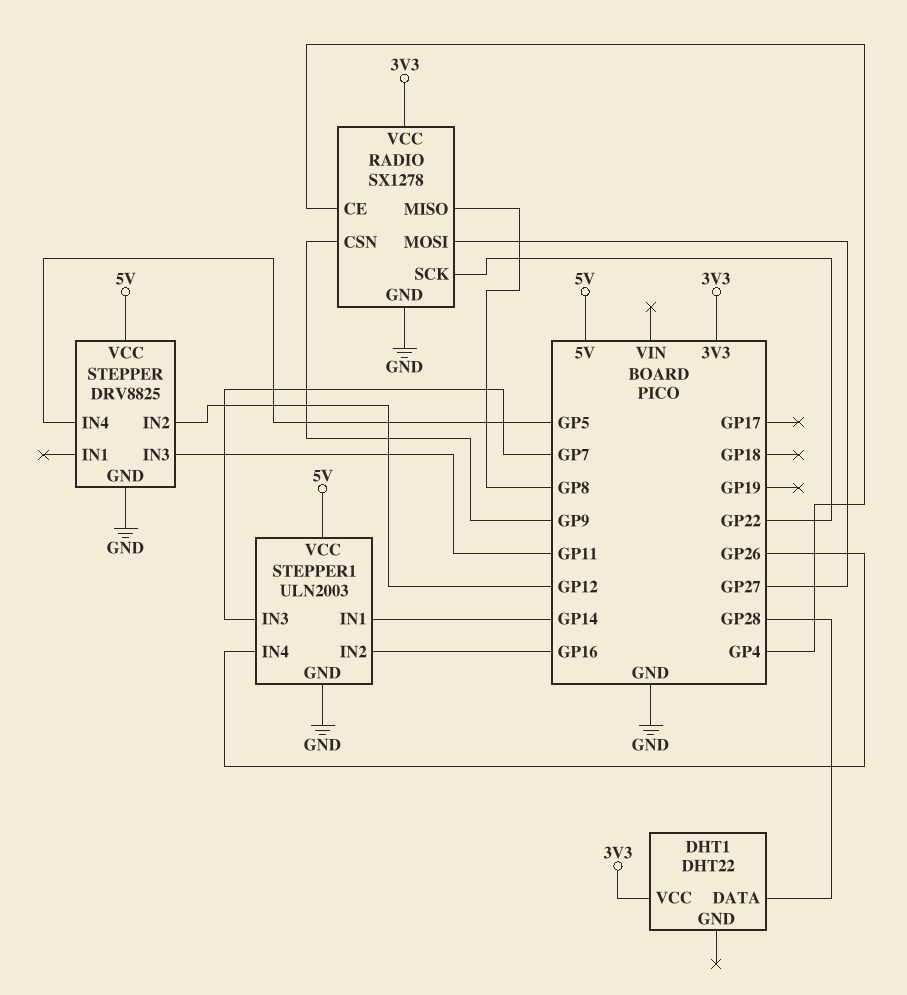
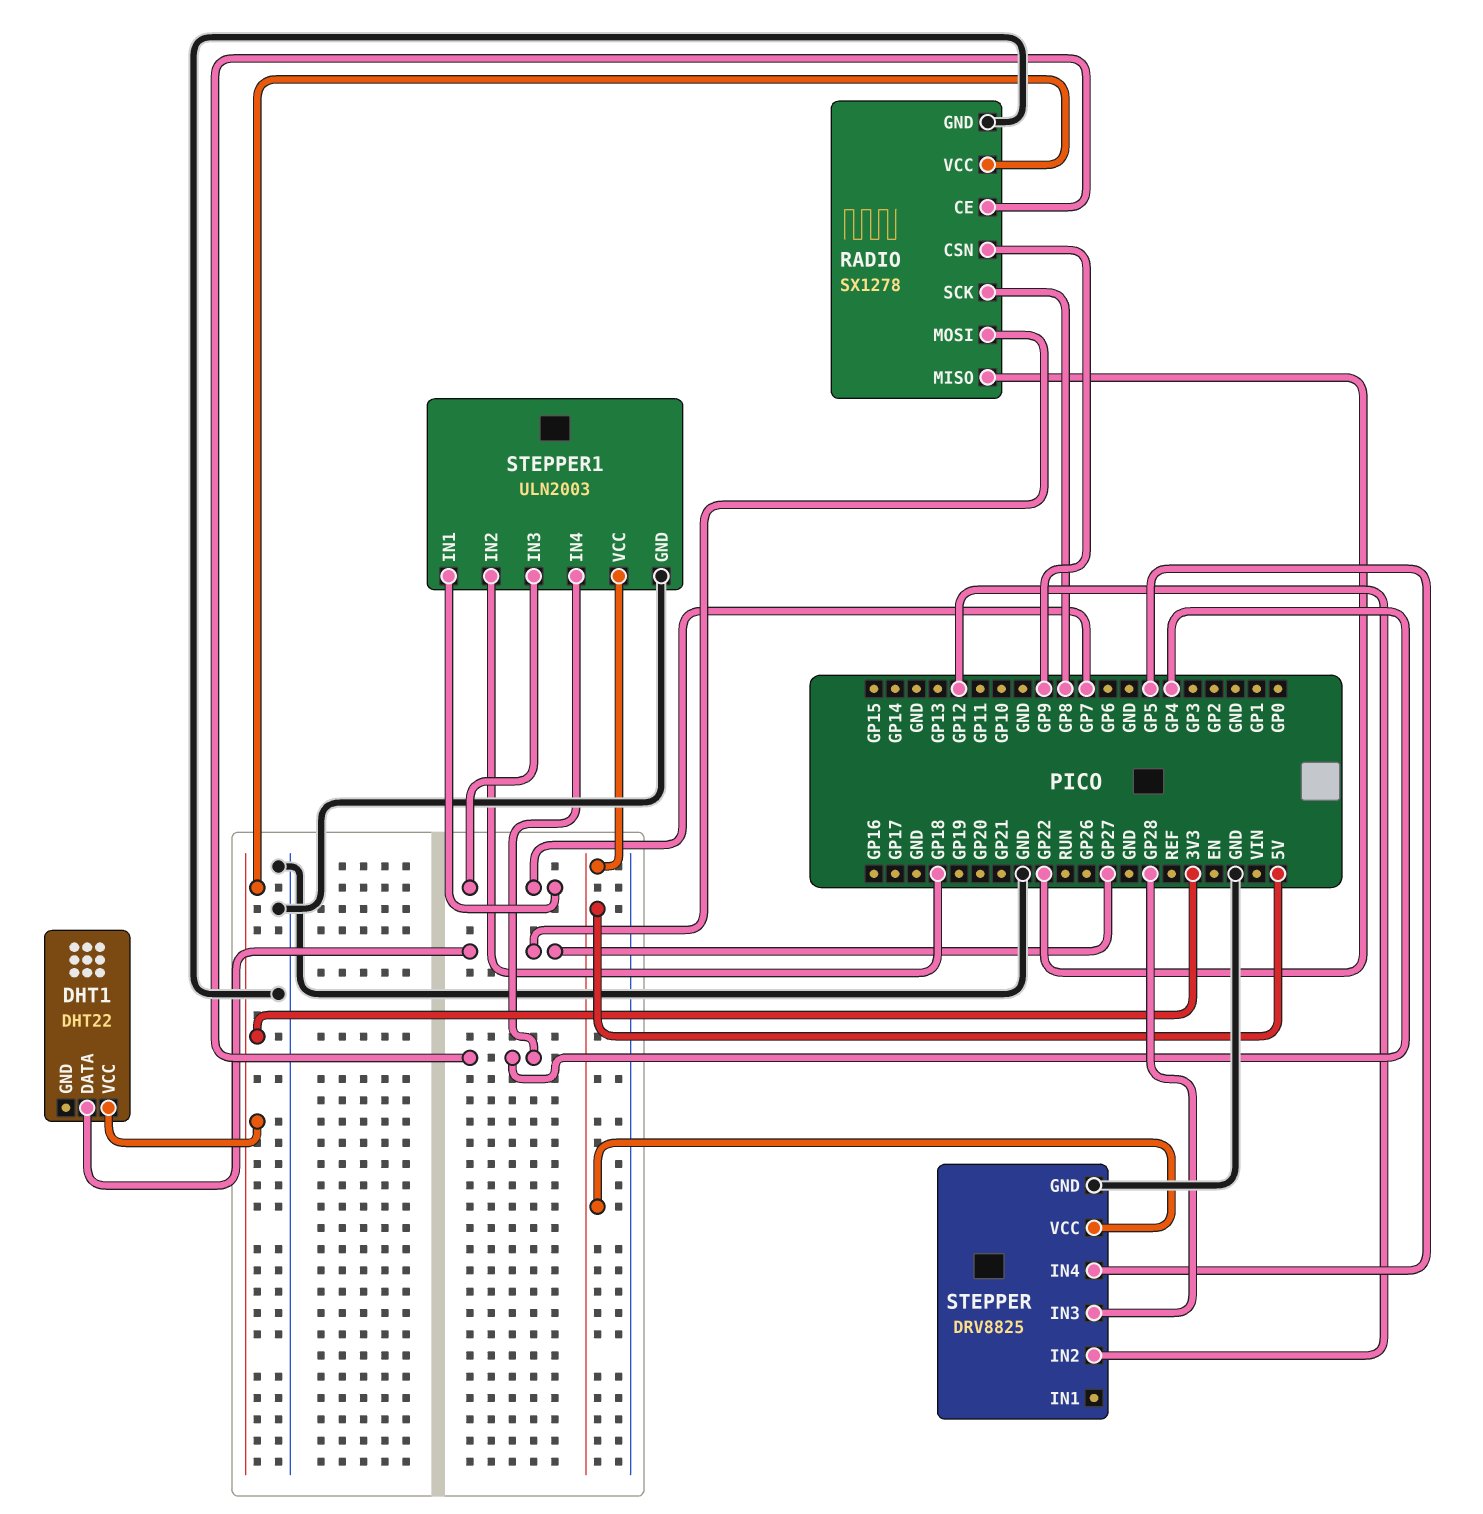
DHT1 pin DATA: GP28 -> GP27
RADIO pin MISO: GP8 -> GP22
RADIO pin SCK: GP22 -> GP8
STEPPER pin IN3: GP11 -> GP28
STEPPER1 pin IN1: GP14 -> GP7
STEPPER1 pin IN2: GP16 -> GP18
STEPPER1 pin IN4: GP26 -> GP4

